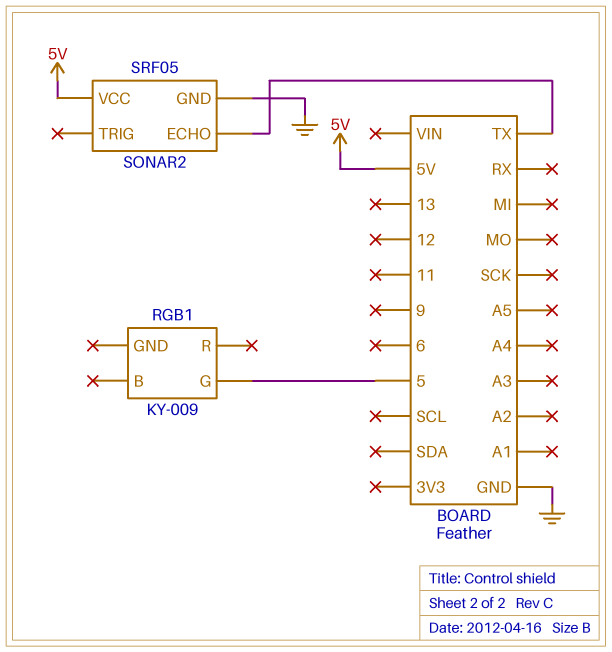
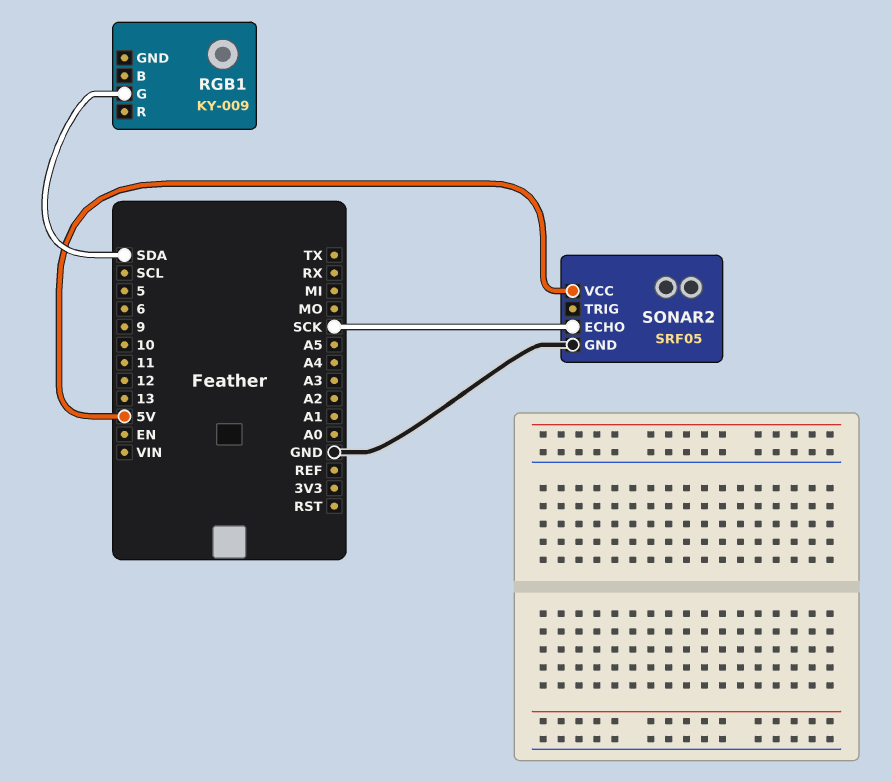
RGB1 pin G: 5 -> SDA
SONAR2 pin ECHO: TX -> SCK

